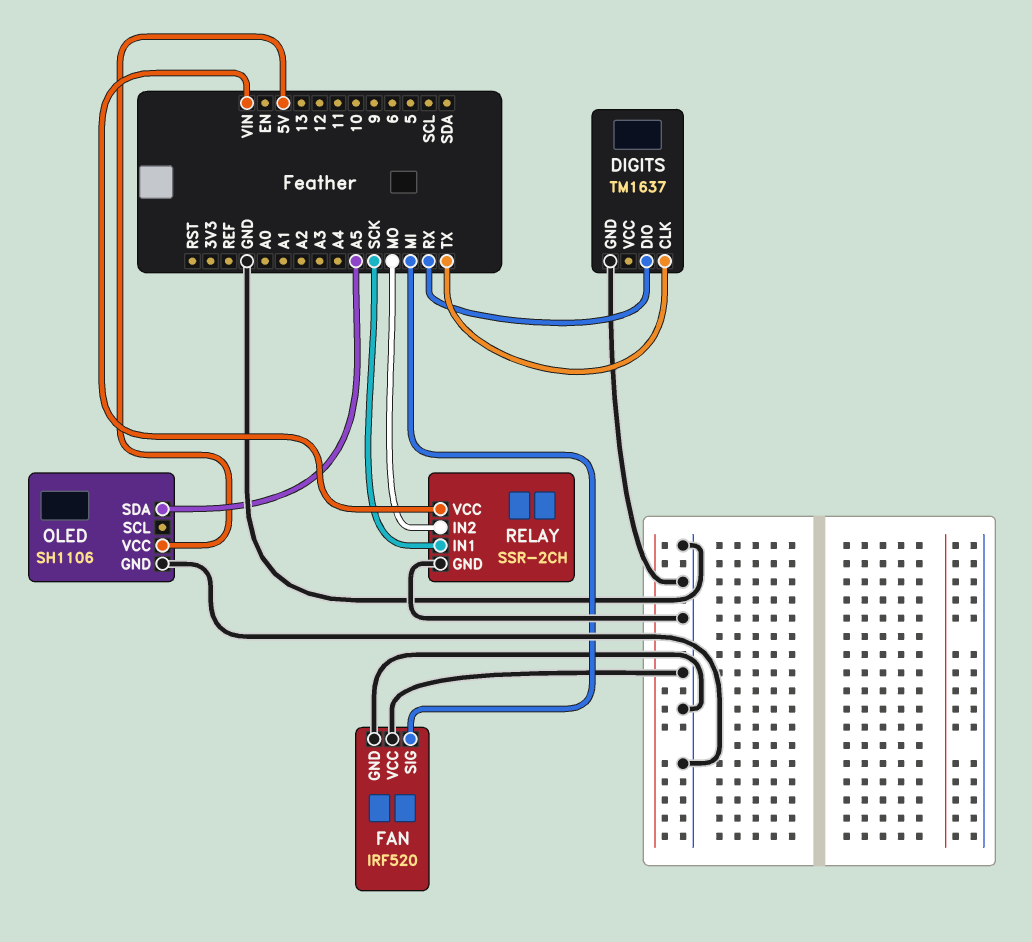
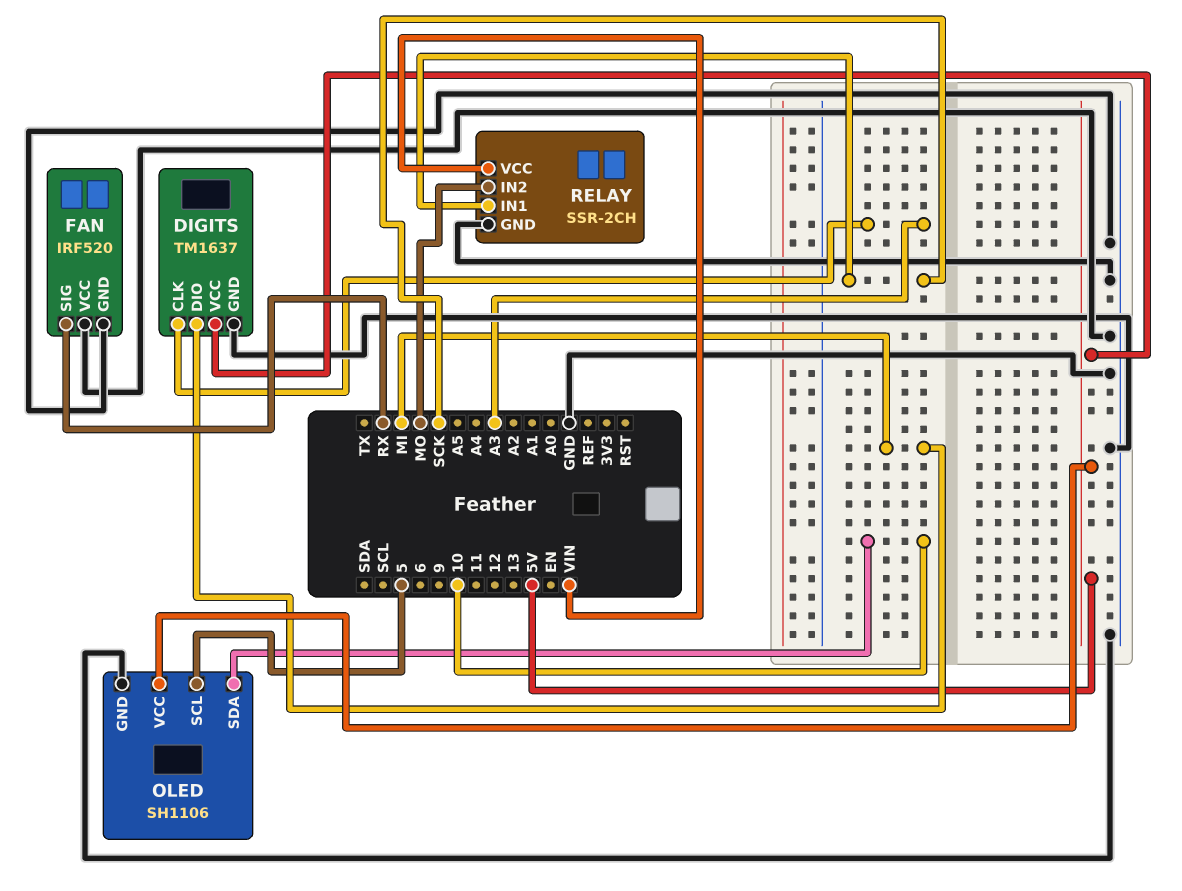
DIGITS pin CLK: TX -> A3
DIGITS pin DIO: RX -> MI
DIGITS pin VCC: none -> 5V
FAN pin SIG: MI -> RX
OLED pin SCL: none -> 5
OLED pin SDA: A5 -> 10

